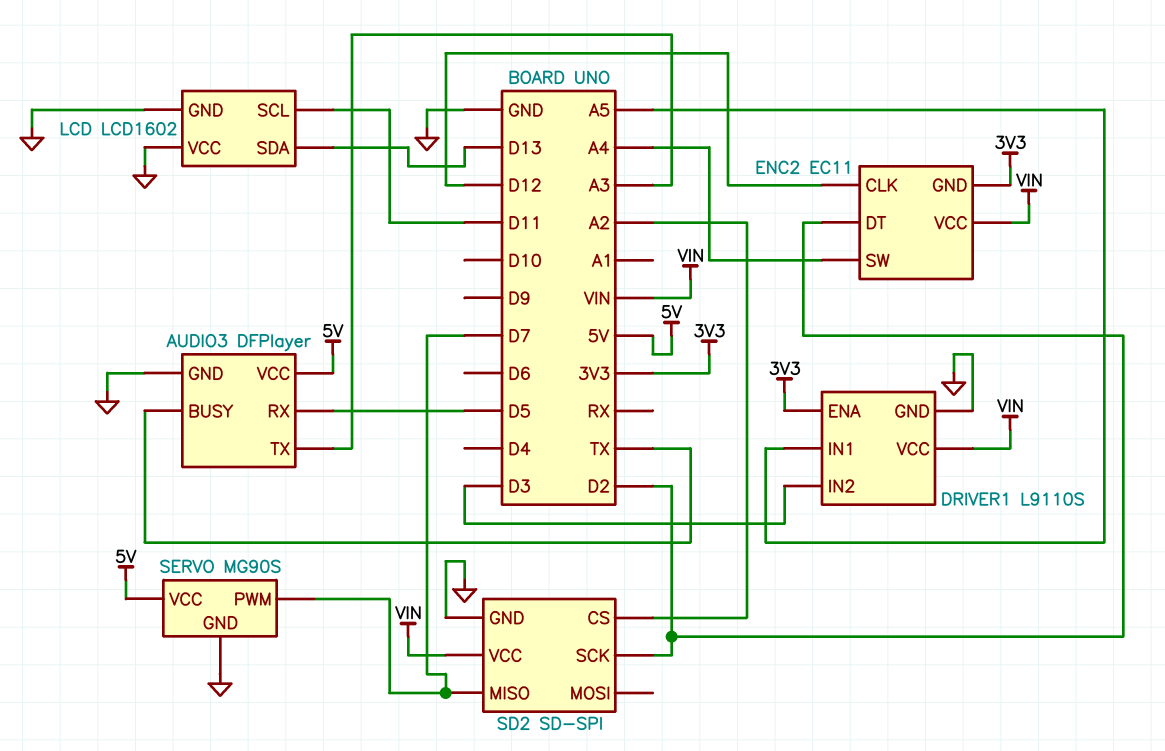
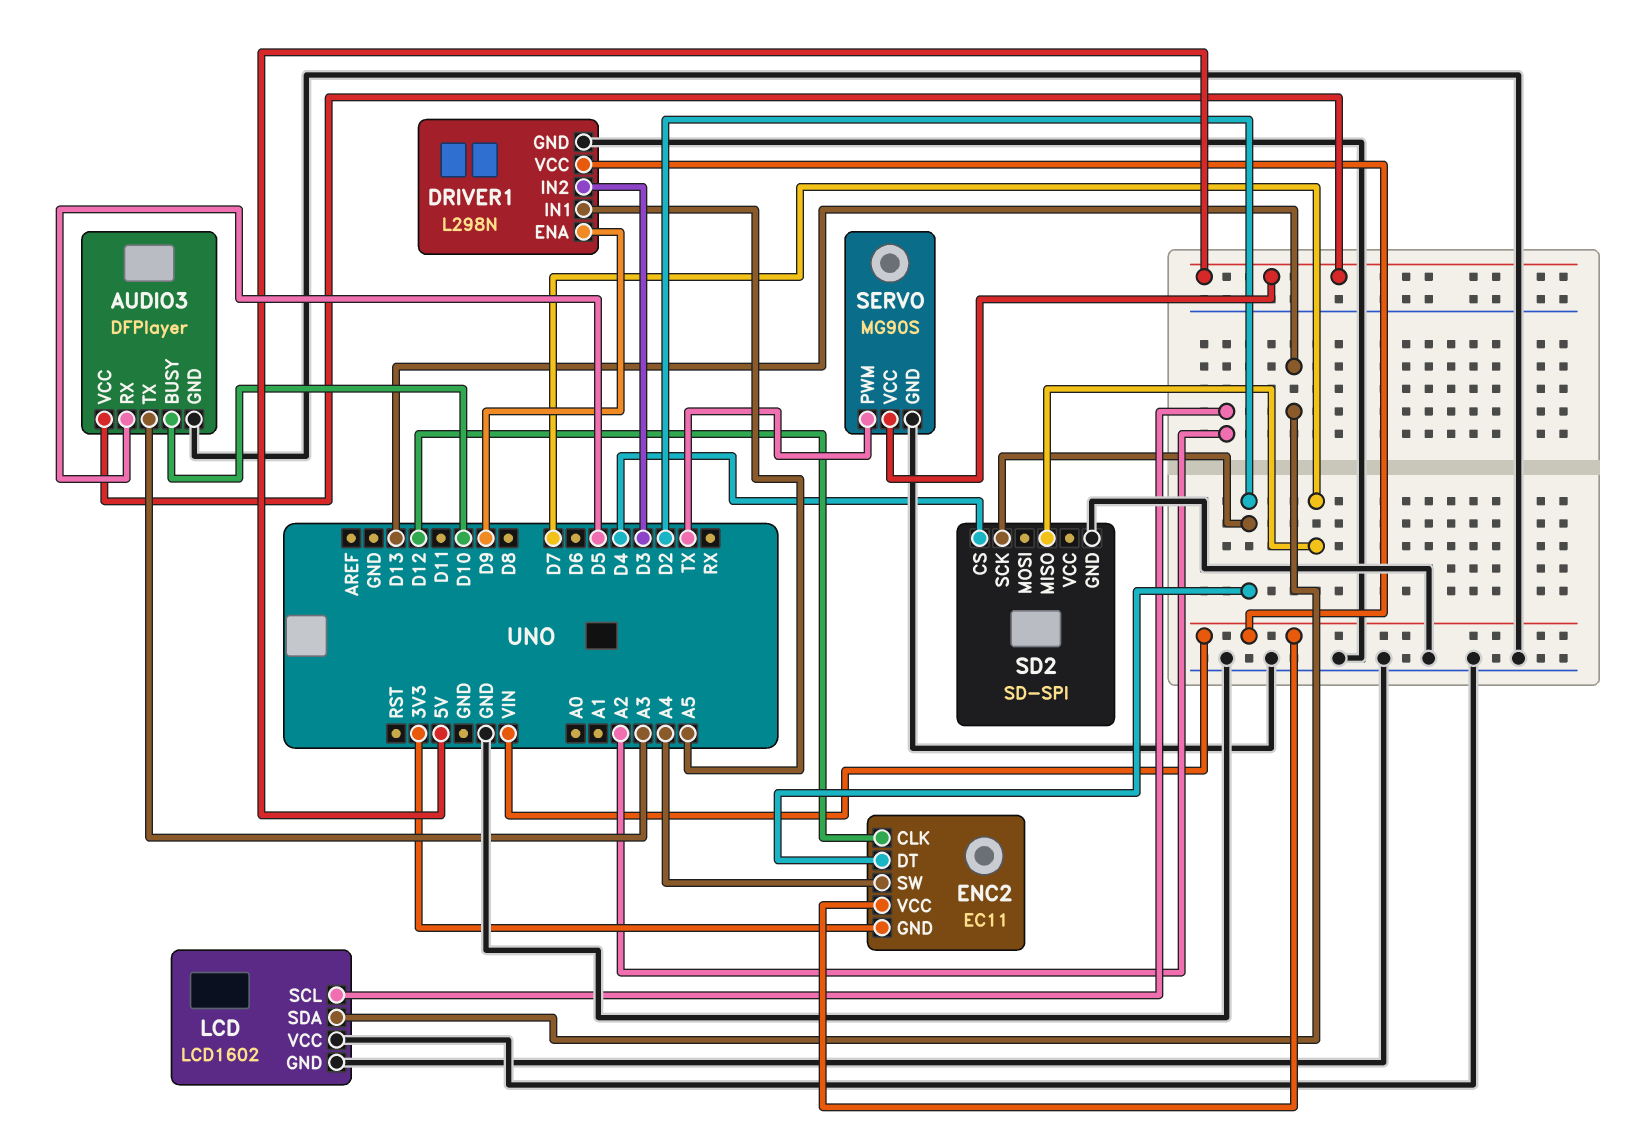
AUDIO3 pin BUSY: TX -> D10
DRIVER1: L9110S -> L298N
DRIVER1 pin ENA: 3V3 -> D9
LCD pin SCL: D11 -> A2
SD2 pin CS: A2 -> D4
SD2 pin VCC: VIN -> none
SERVO pin PWM: D7 -> TX

